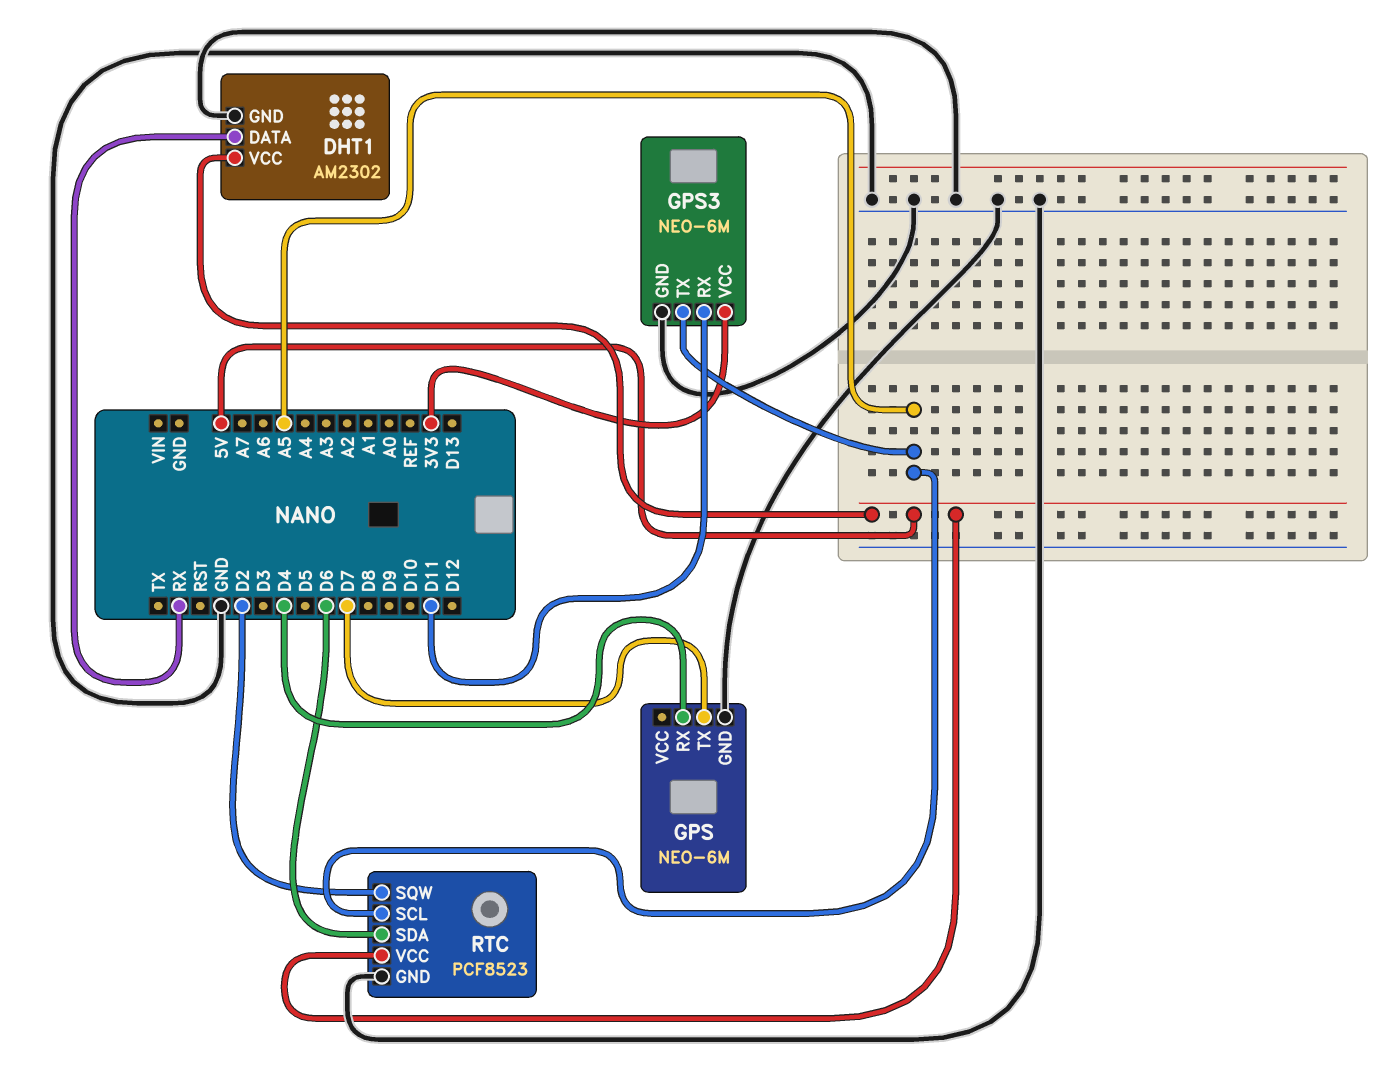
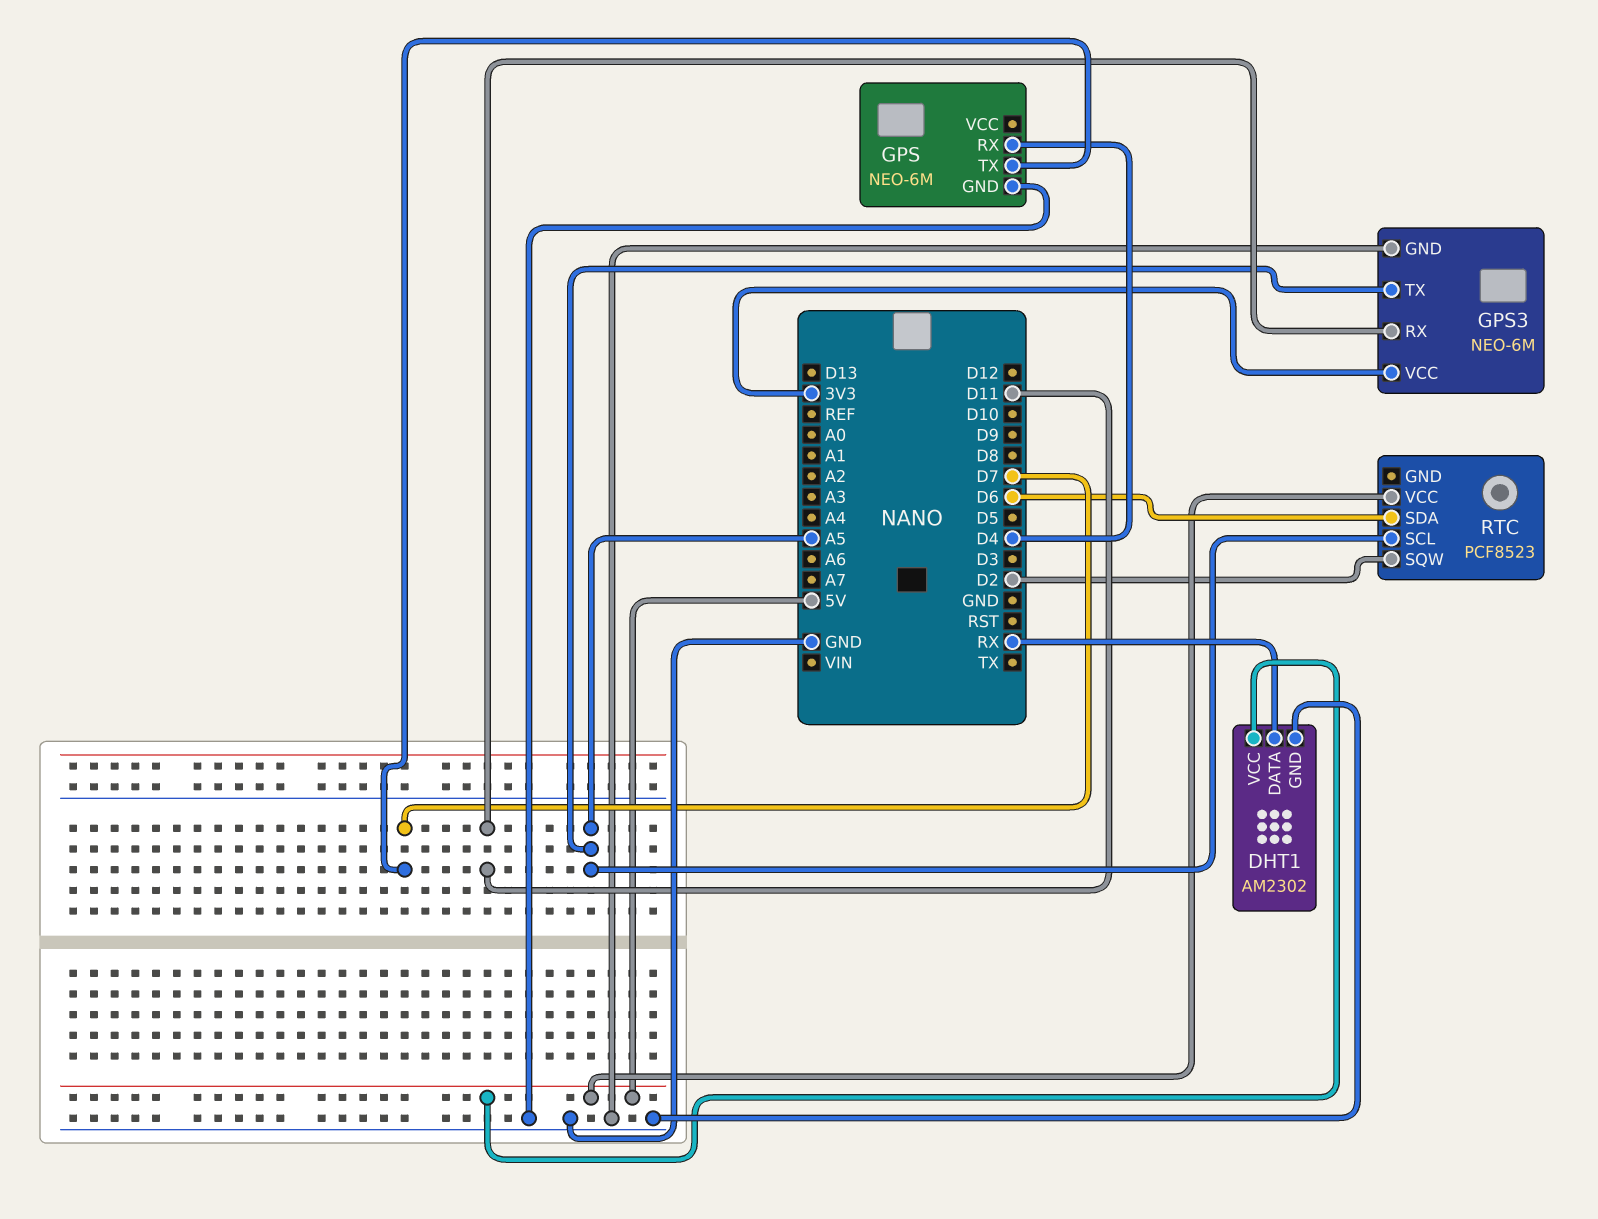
RTC pin GND: GND -> none

